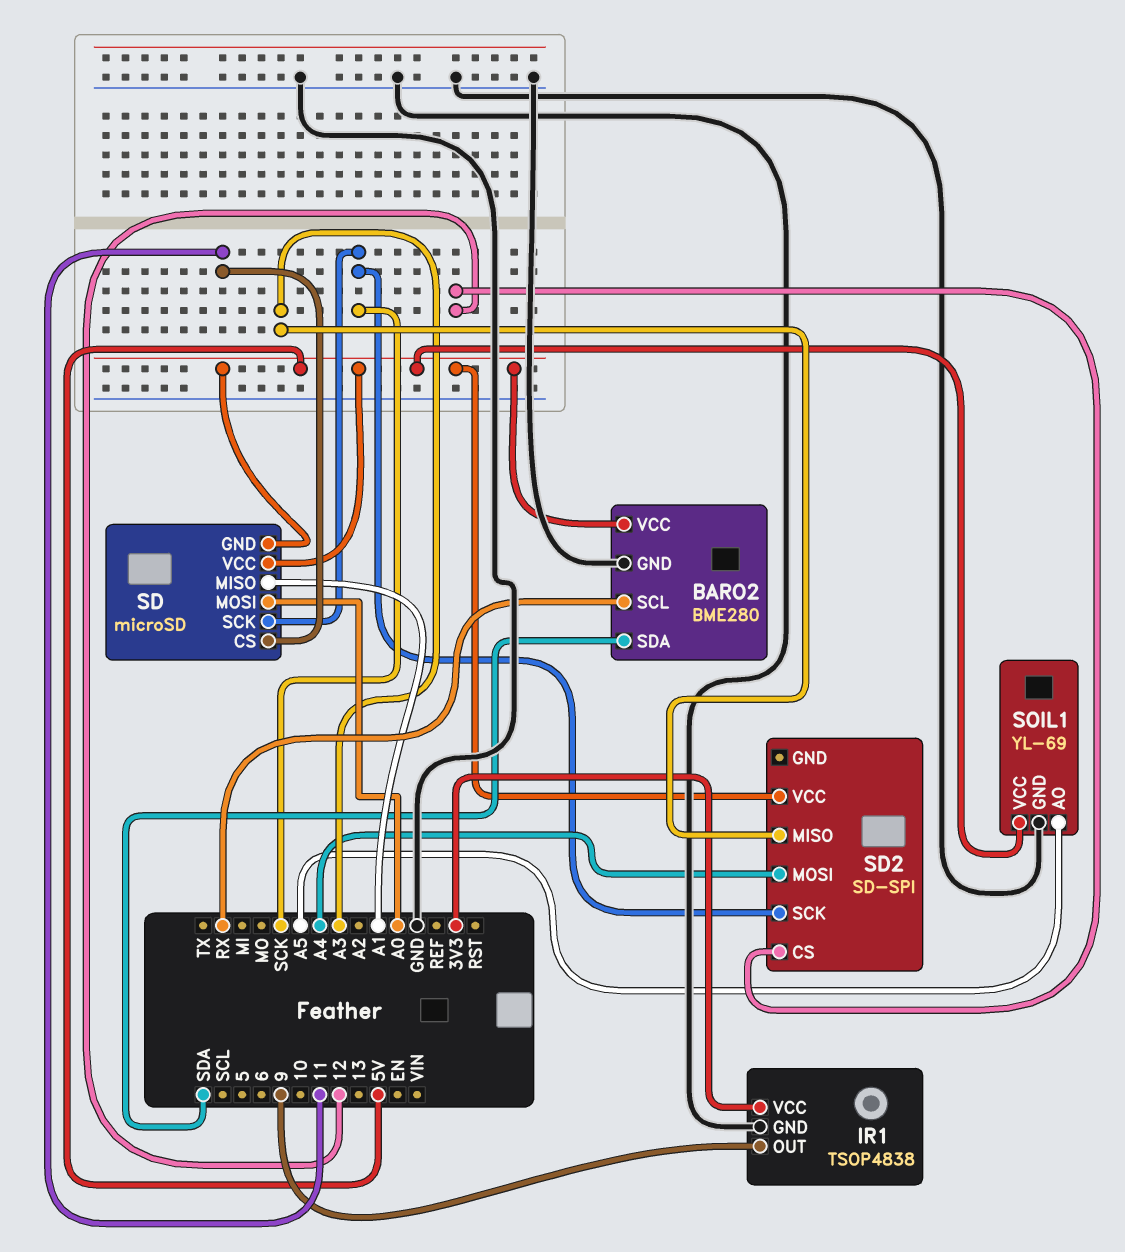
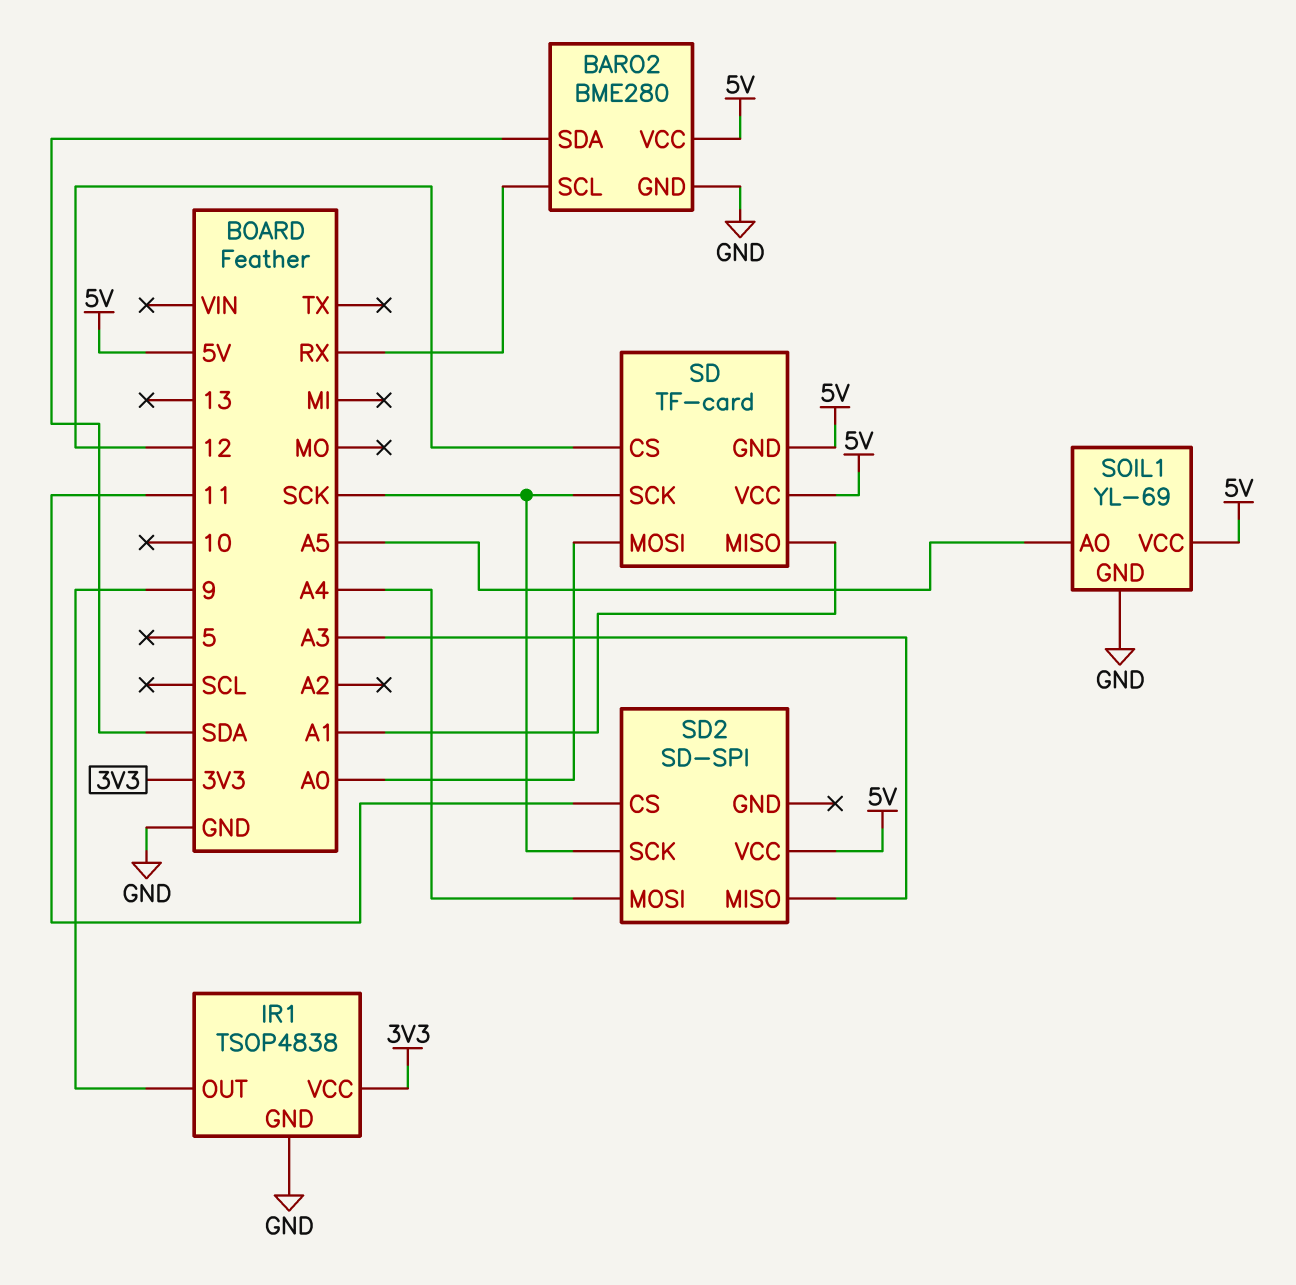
SD: microSD -> TF-card
SD pin CS: 11 -> 12
SD2 pin CS: 12 -> 11

